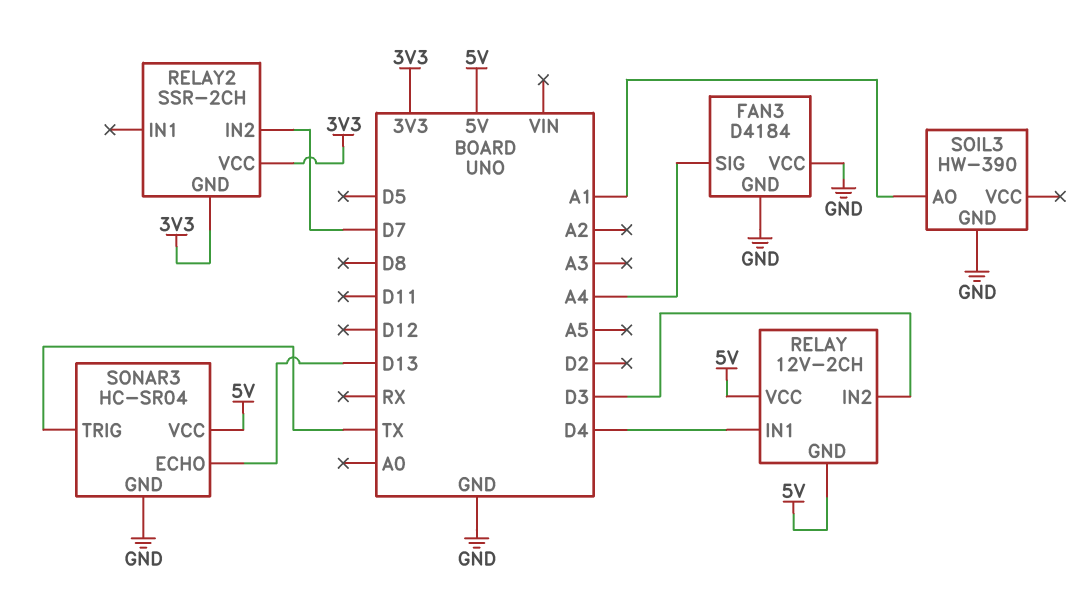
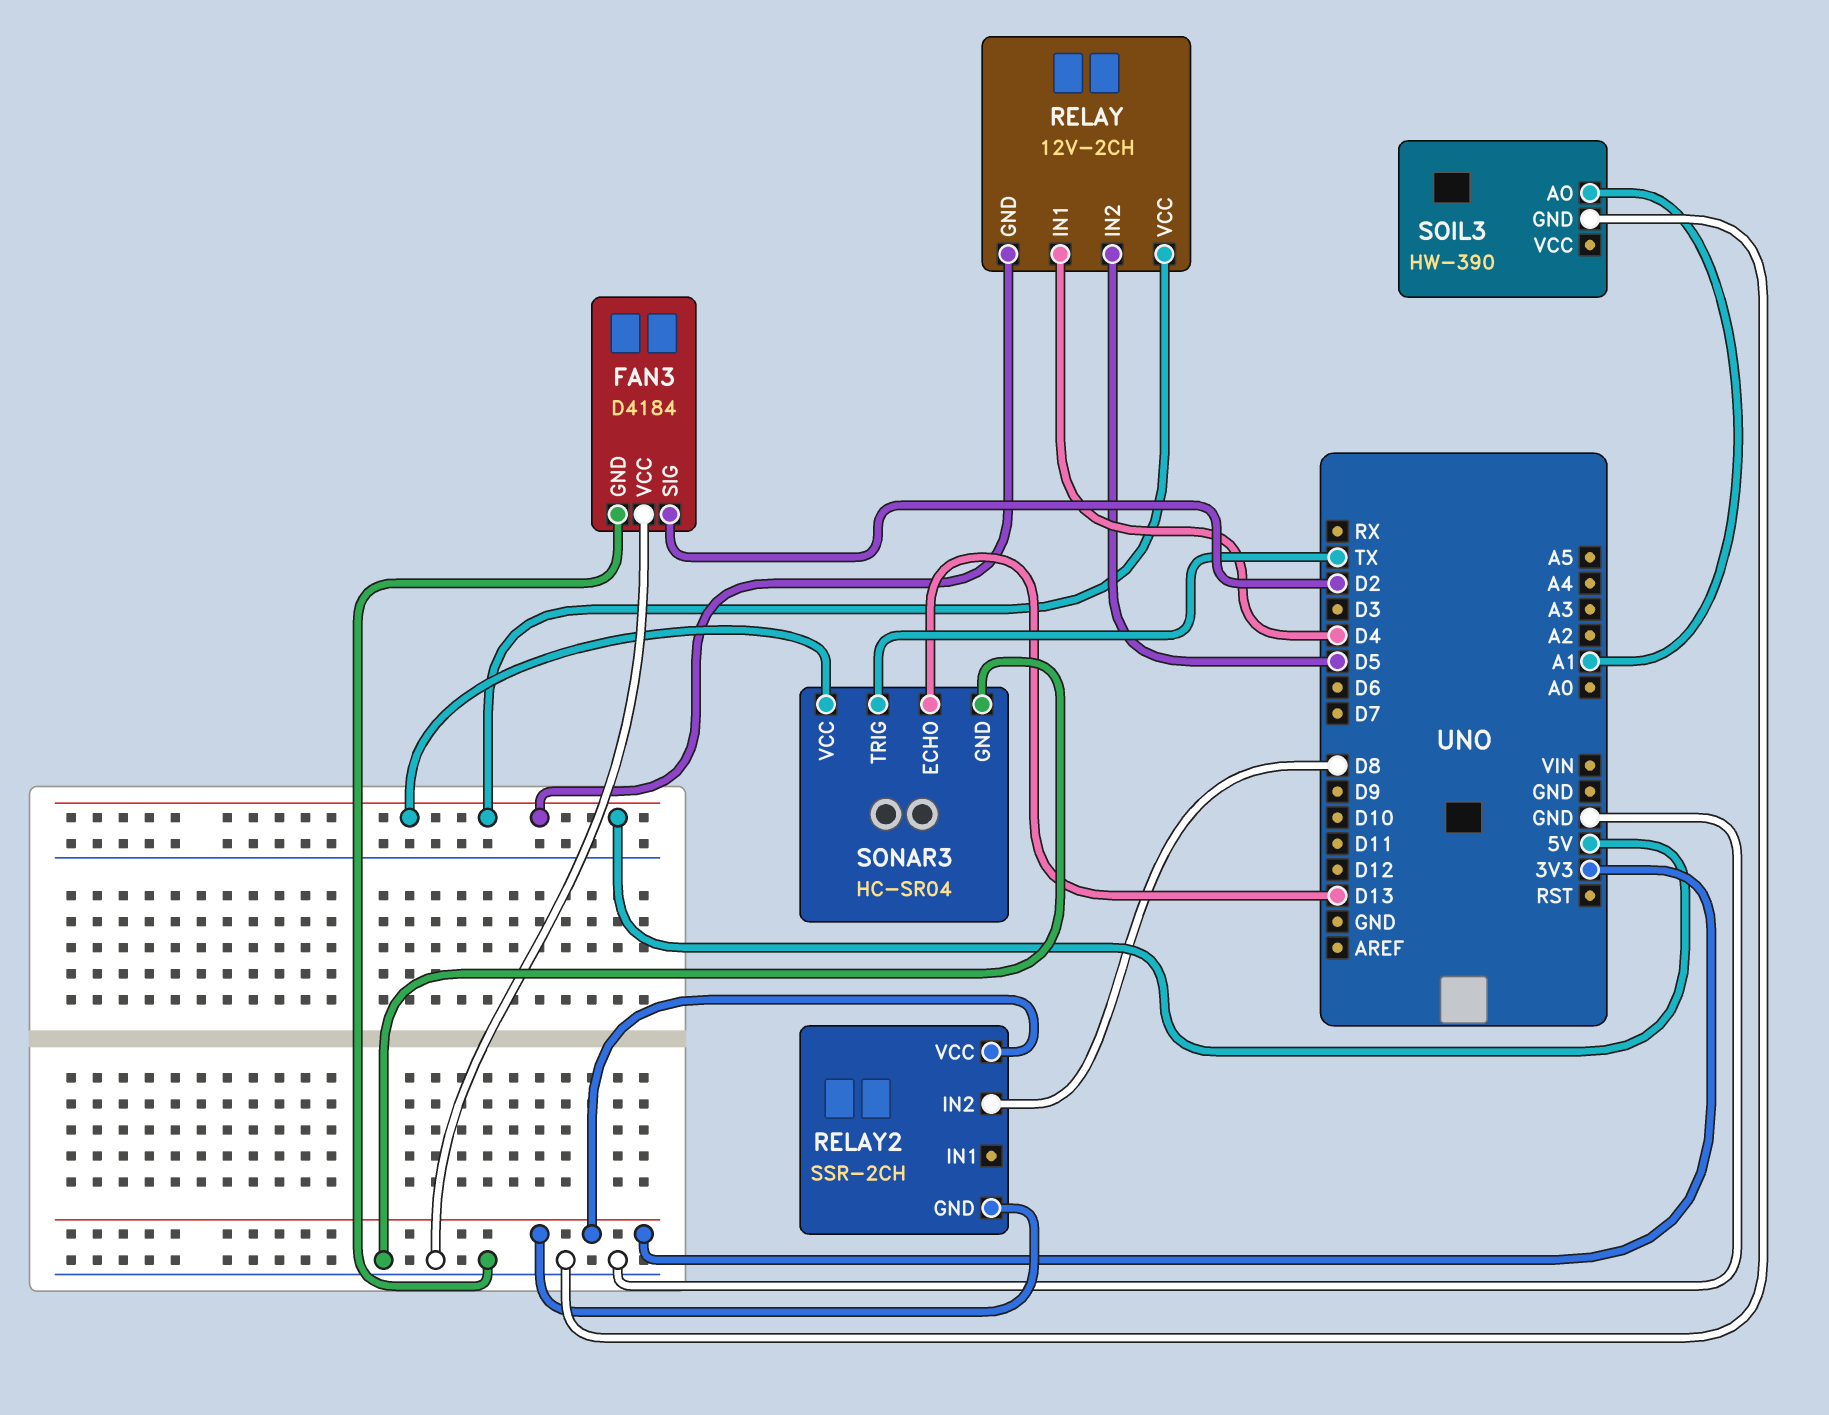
FAN3 pin SIG: A4 -> D2
RELAY pin IN2: D3 -> D5
RELAY2 pin IN2: D7 -> D8

